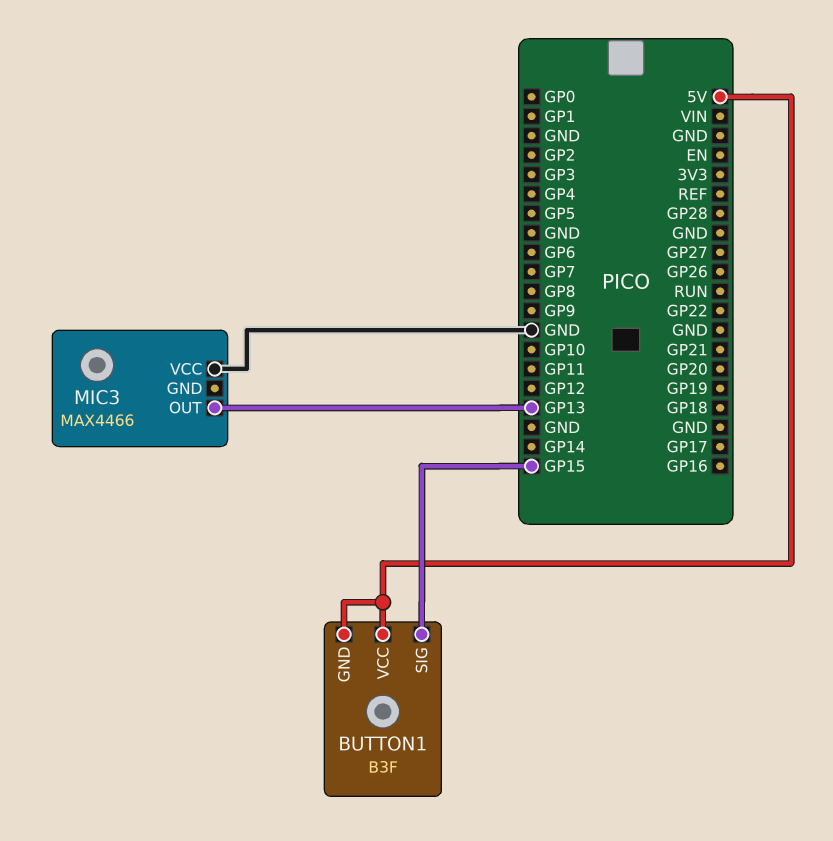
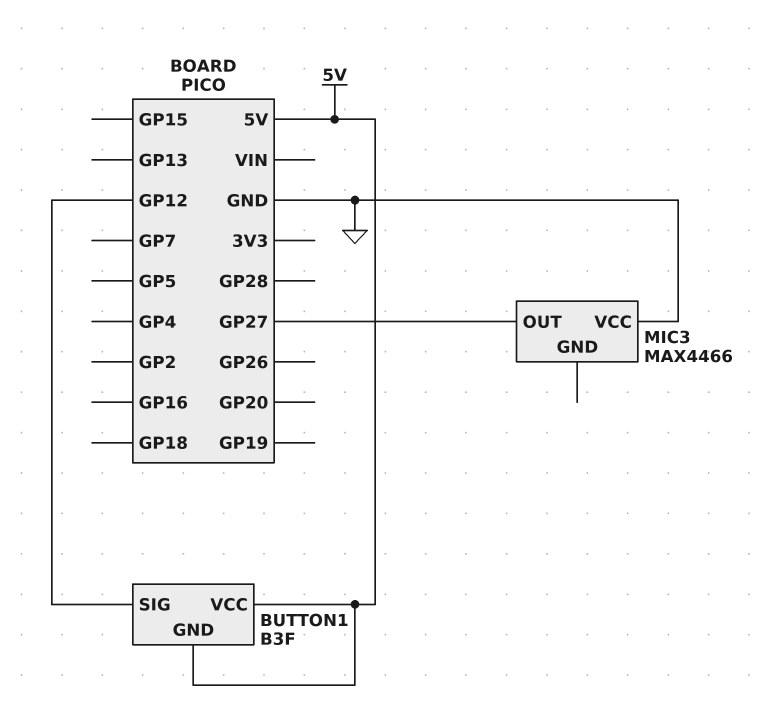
BUTTON1 pin SIG: GP15 -> GP12
MIC3 pin OUT: GP13 -> GP27

